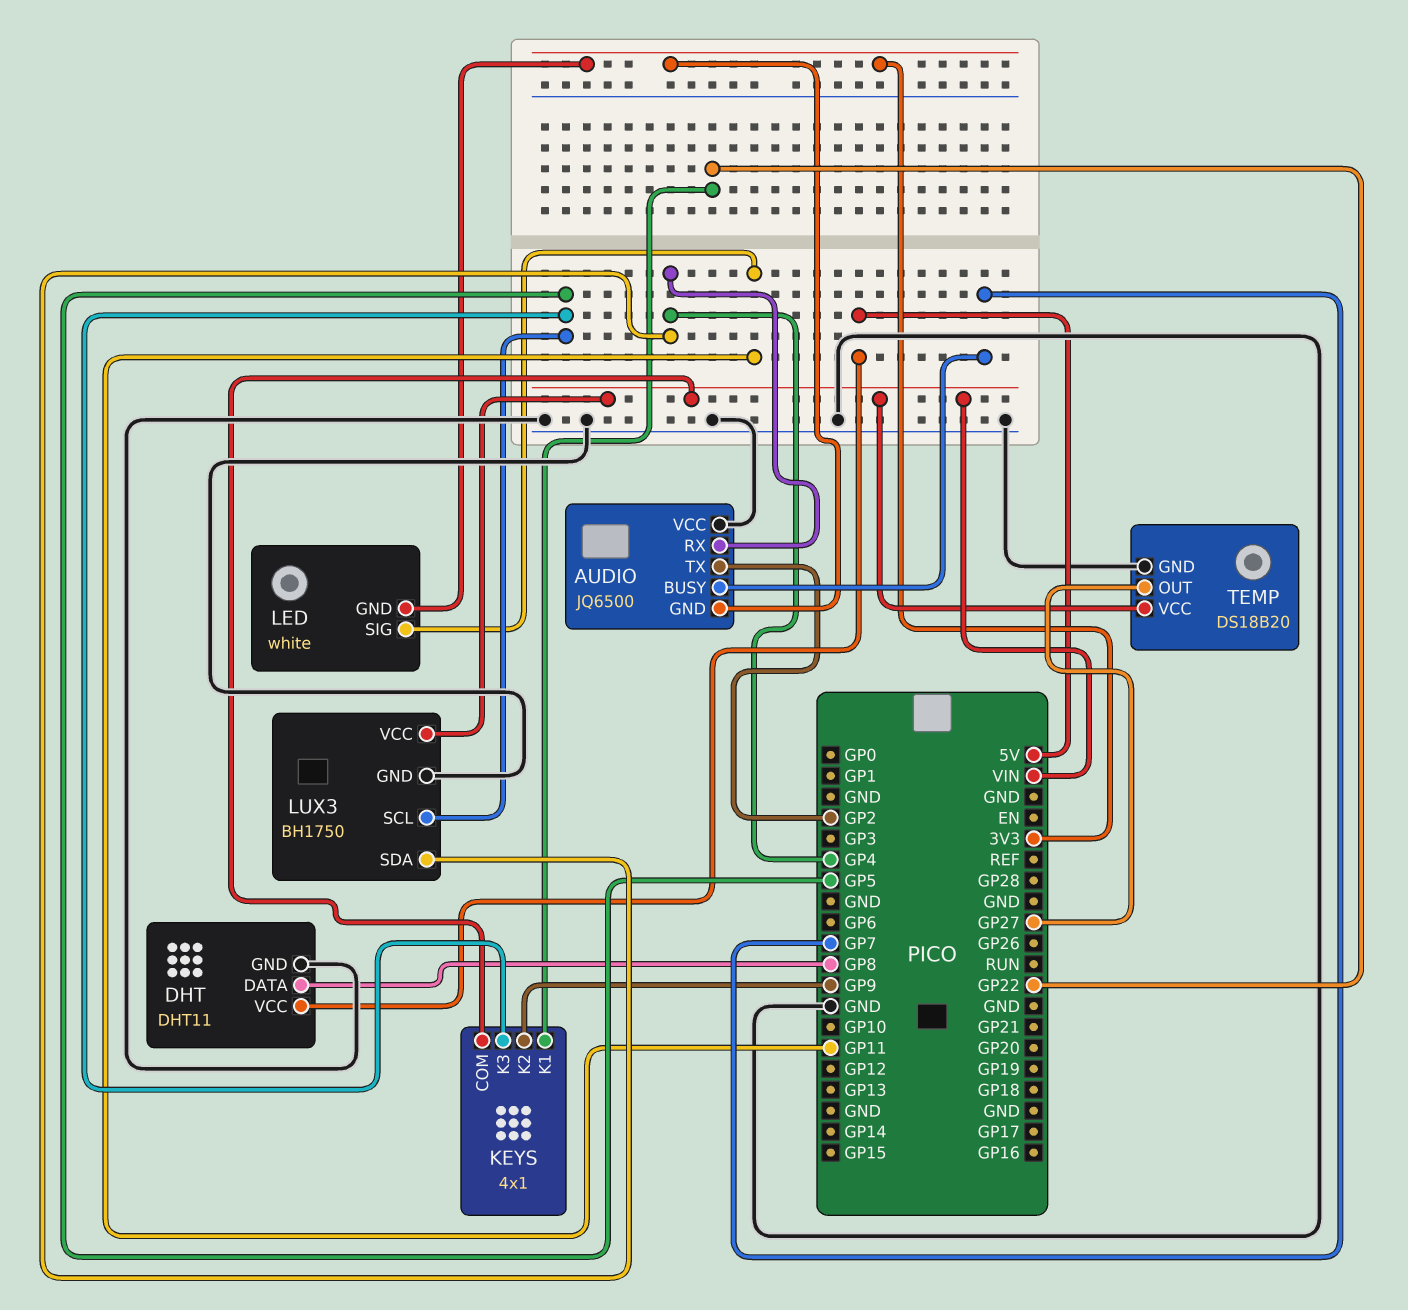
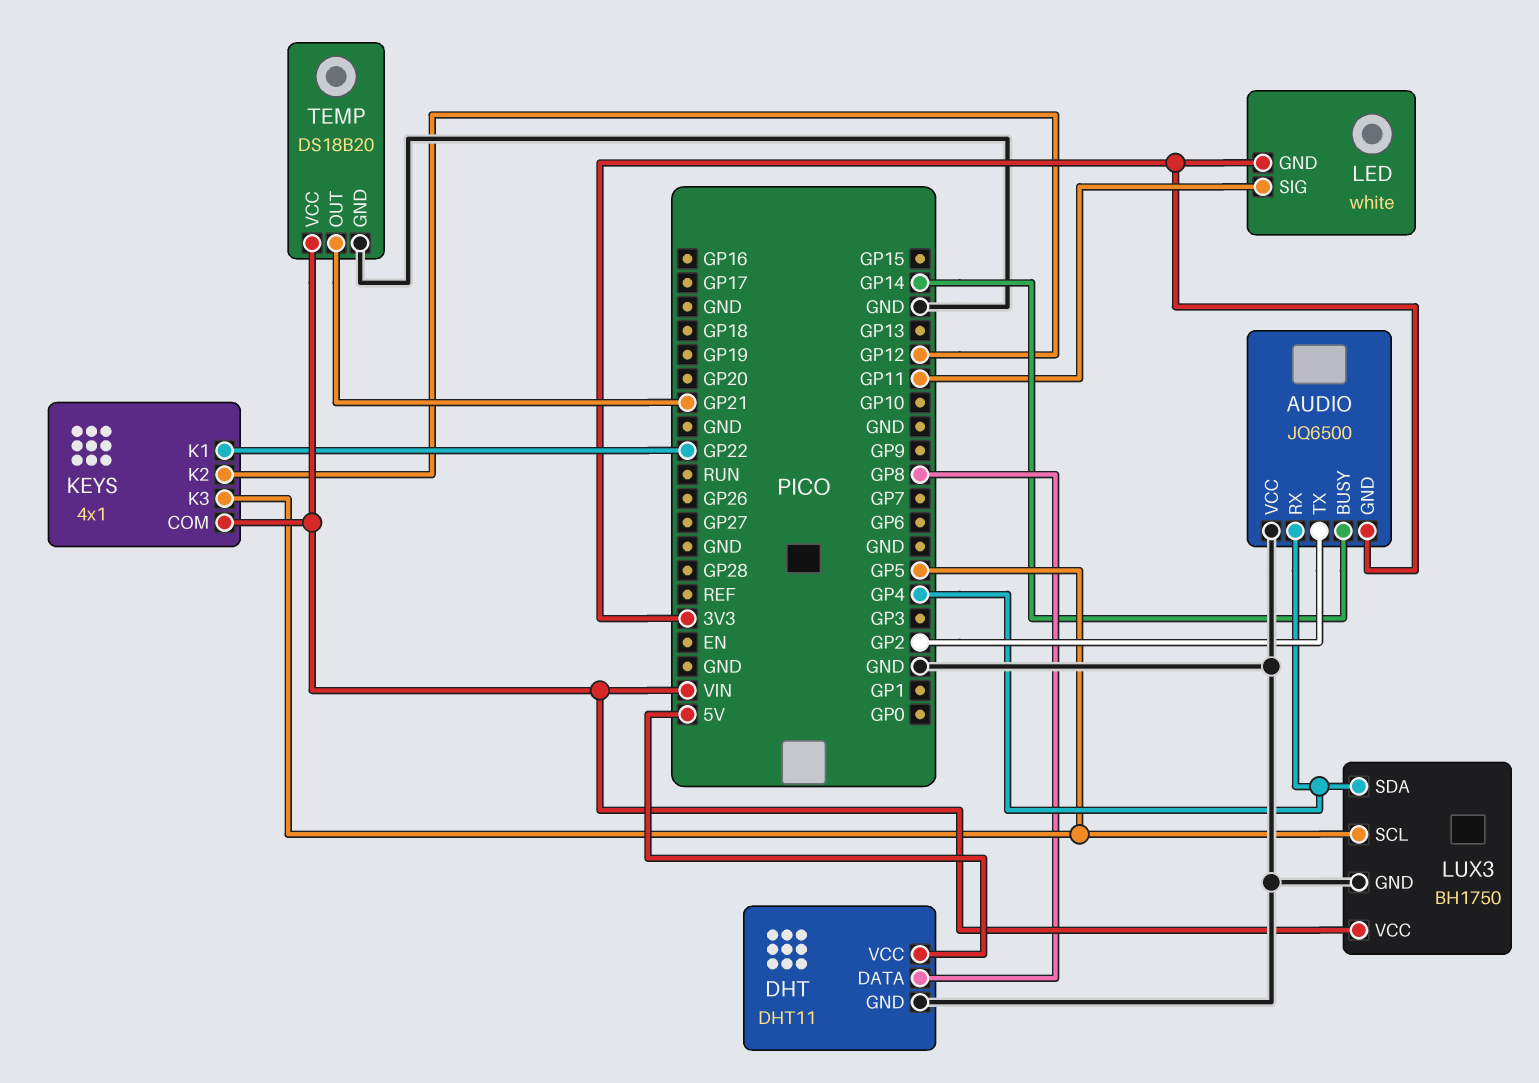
AUDIO pin BUSY: GP7 -> GP14
KEYS pin K2: GP9 -> GP12
TEMP pin OUT: GP27 -> GP21

